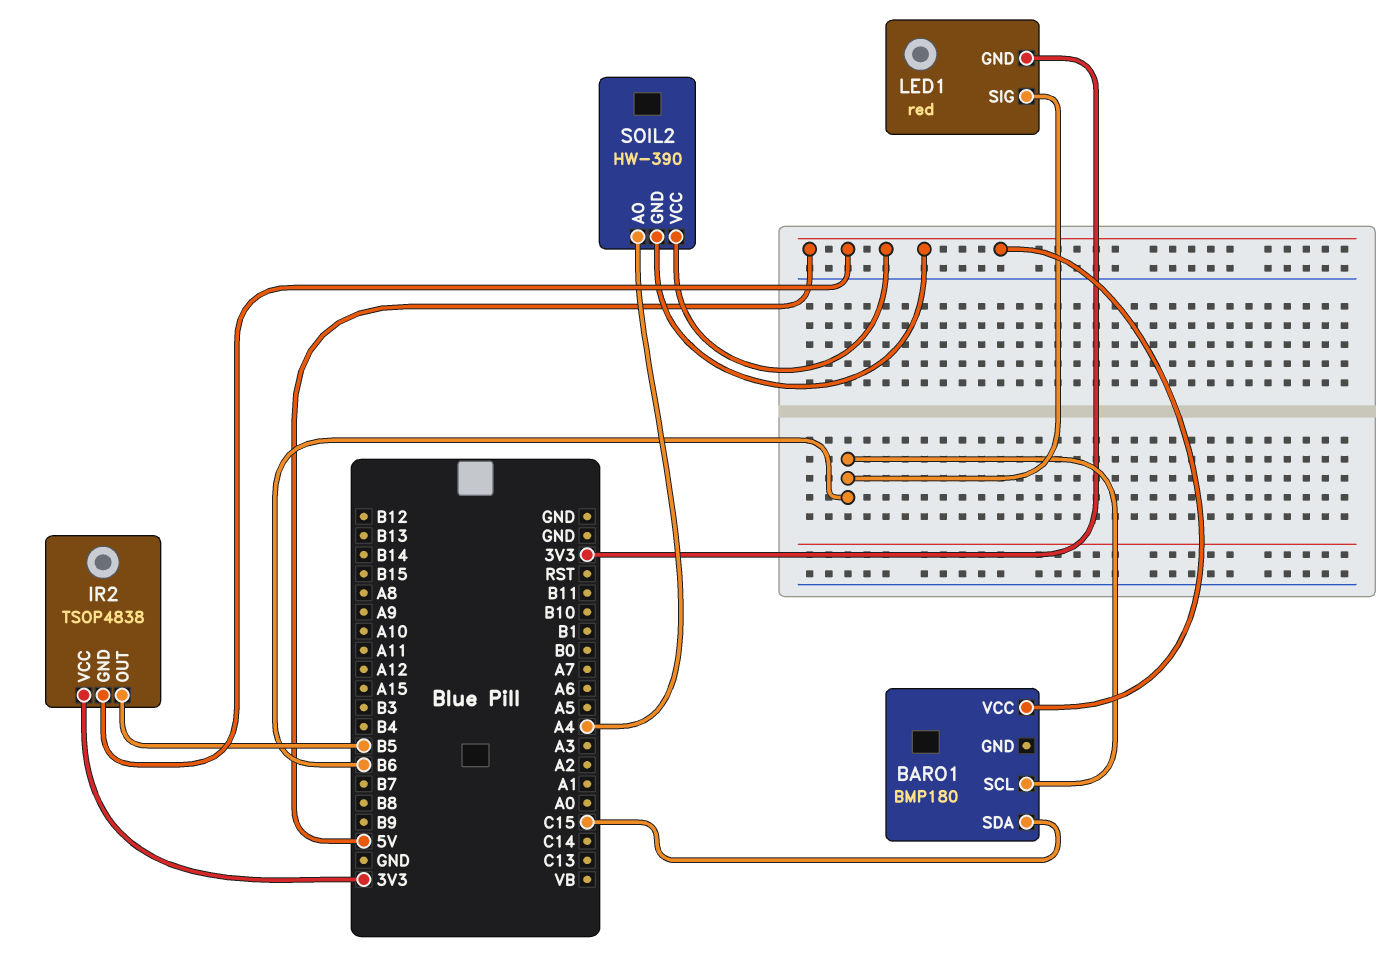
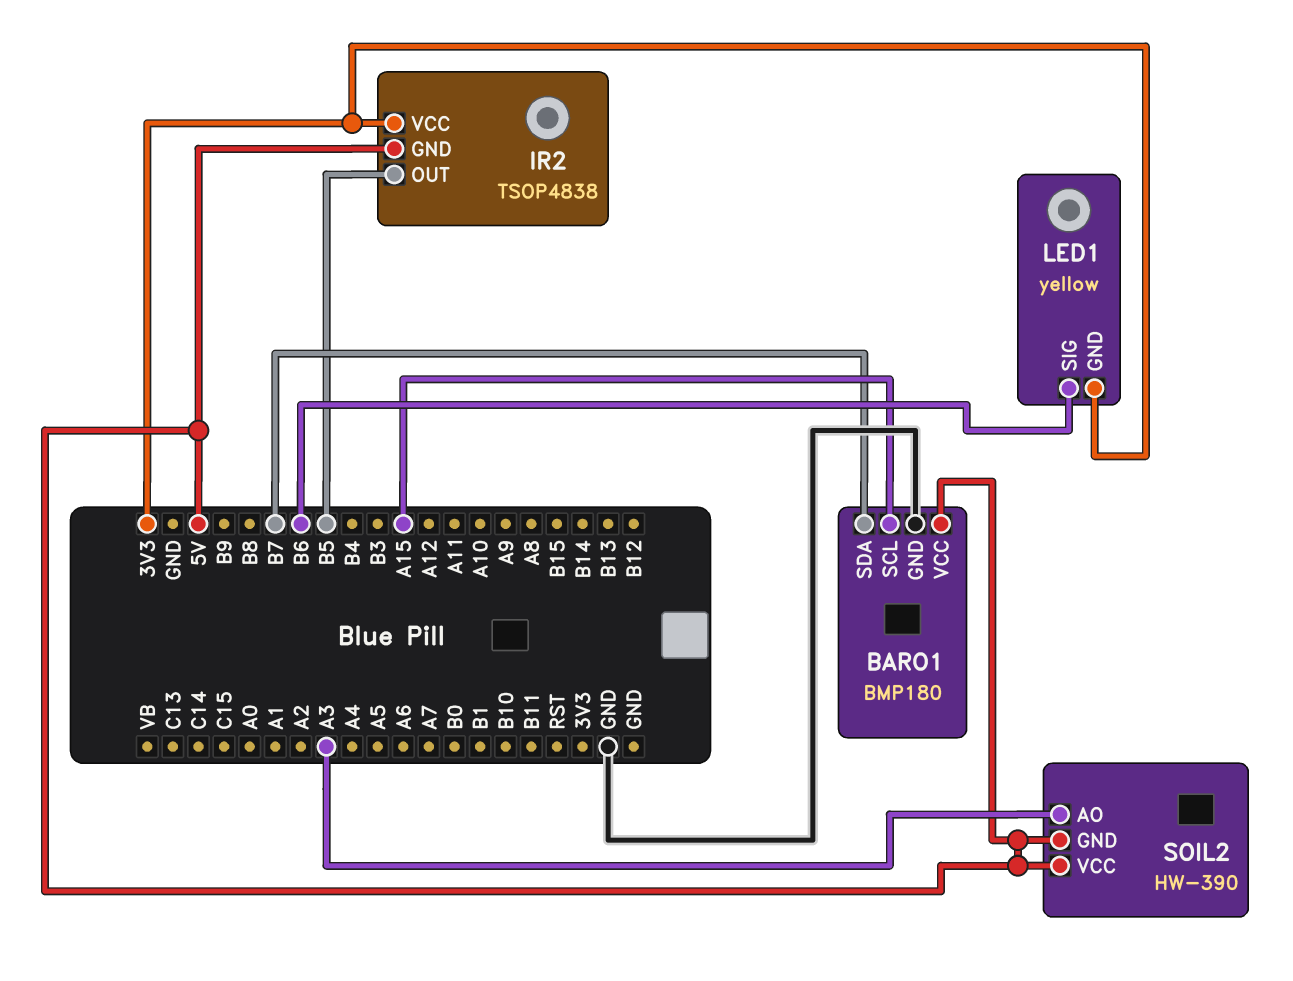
BARO1 pin GND: none -> GND
BARO1 pin SCL: B6 -> A15
BARO1 pin SDA: C15 -> B7
LED1: red -> yellow
SOIL2 pin AO: A4 -> A3

